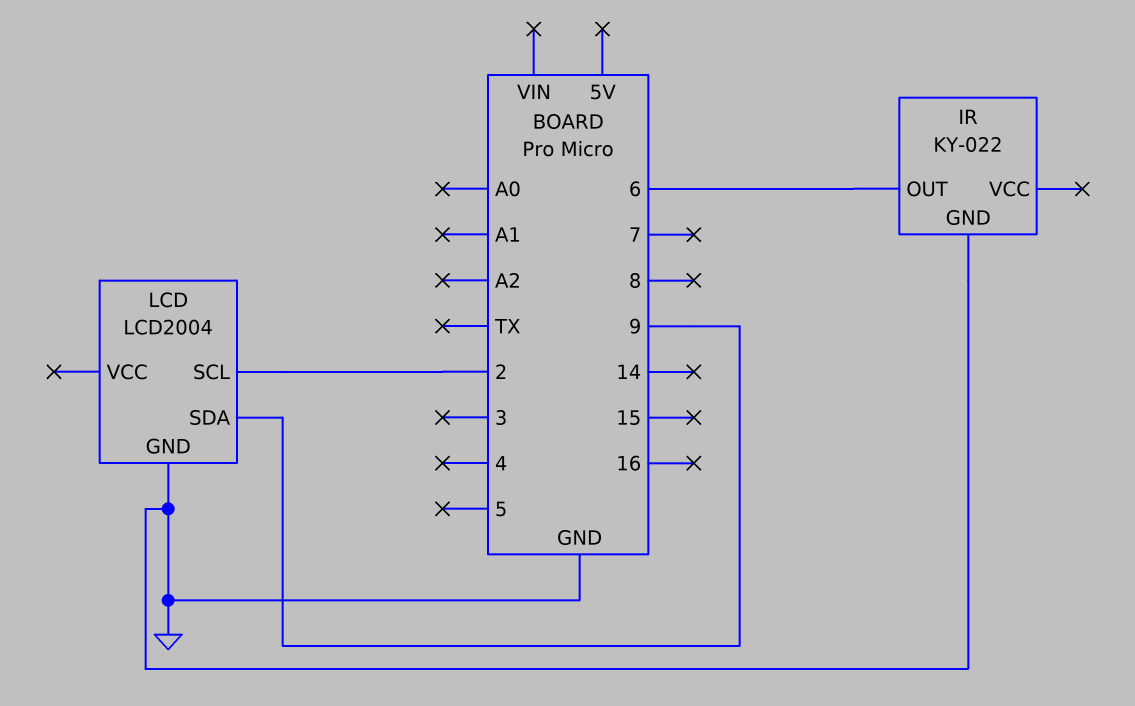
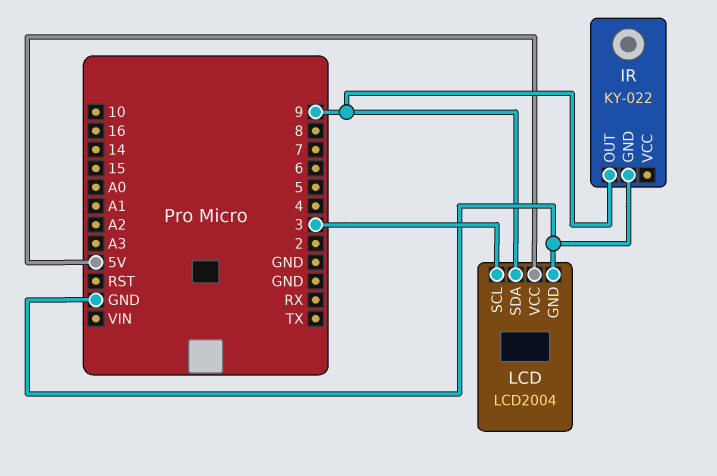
IR pin OUT: 6 -> 9
LCD pin SCL: 2 -> 3
LCD pin VCC: none -> 5V

